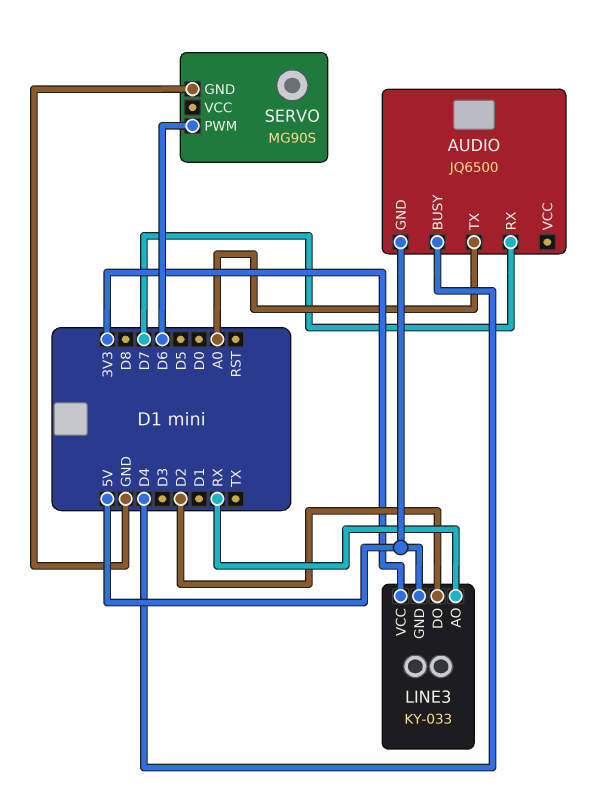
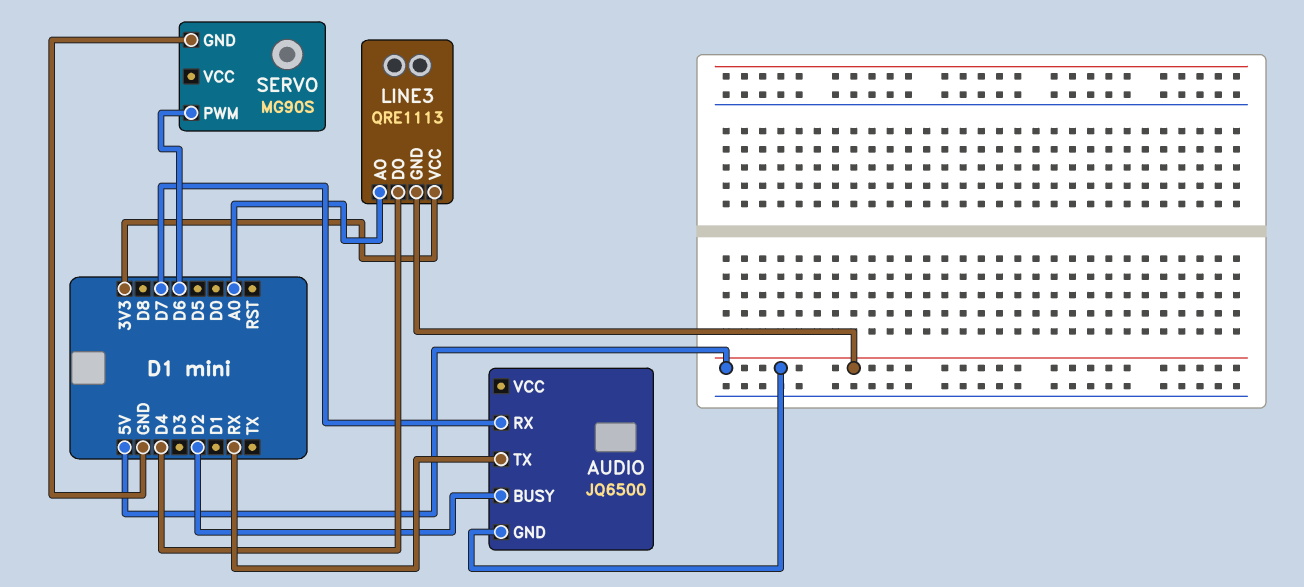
AUDIO pin BUSY: D4 -> D2
AUDIO pin TX: A0 -> RX
LINE3: KY-033 -> QRE1113
LINE3 pin AO: RX -> A0
LINE3 pin DO: D2 -> D4

